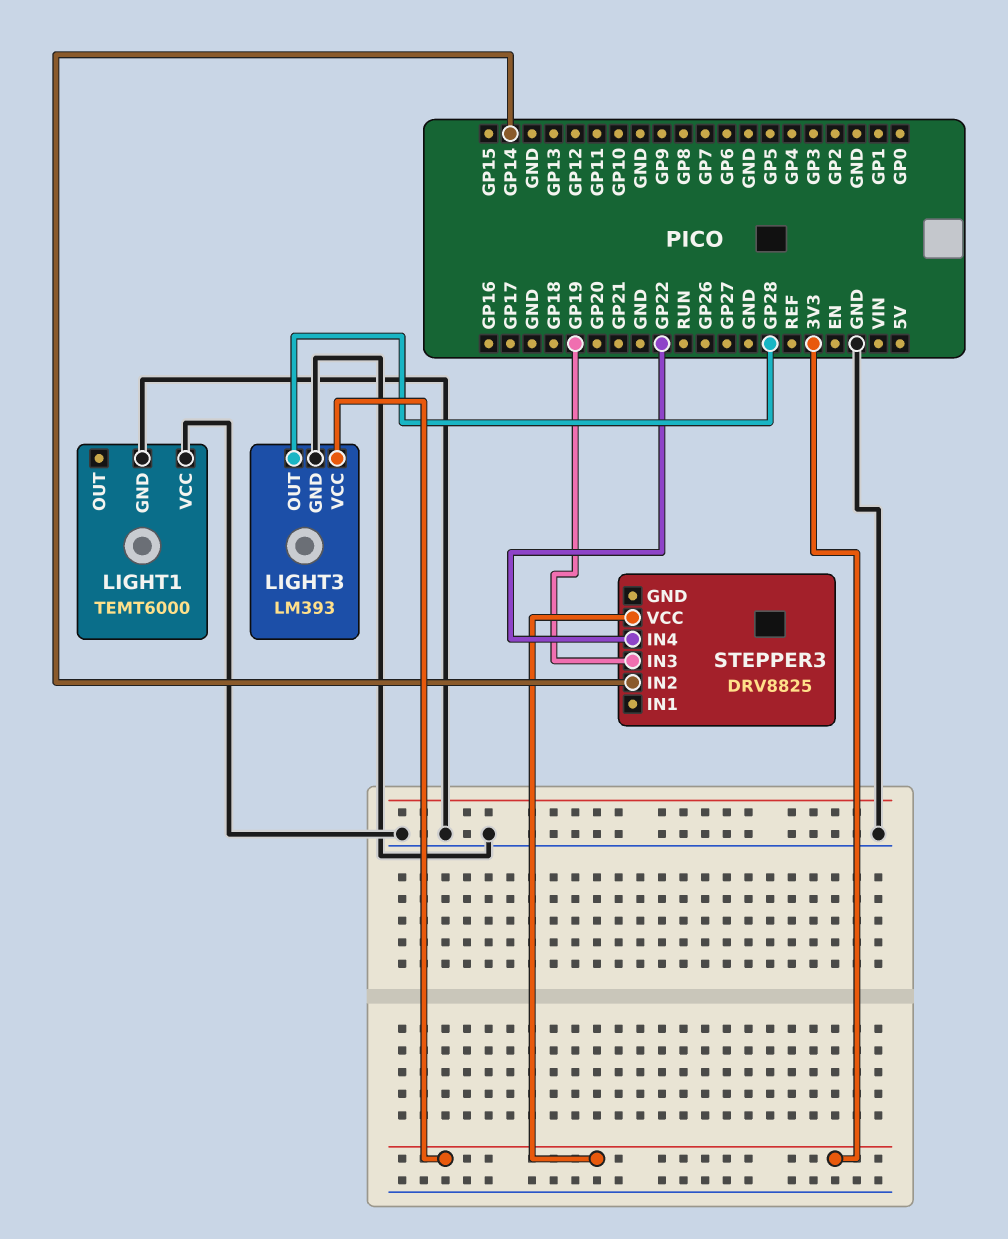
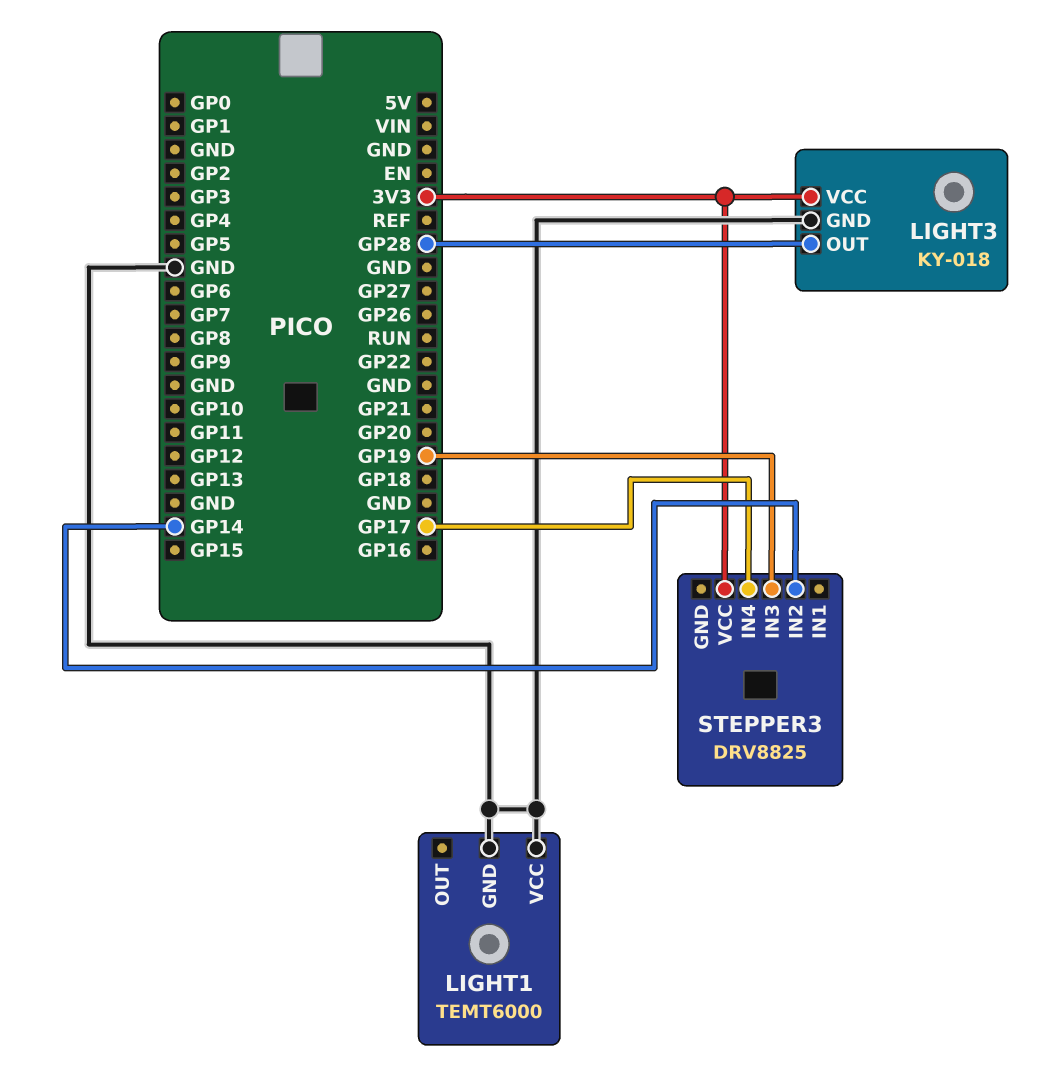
LIGHT3: LM393 -> KY-018
STEPPER3 pin IN4: GP22 -> GP17

